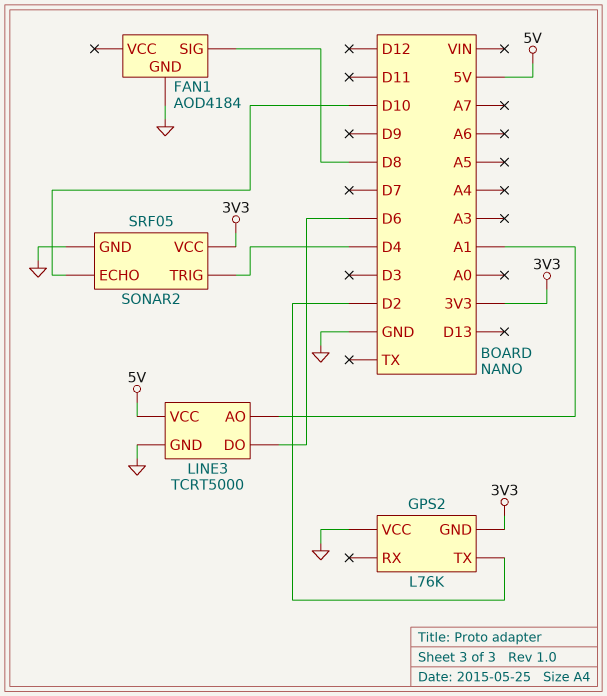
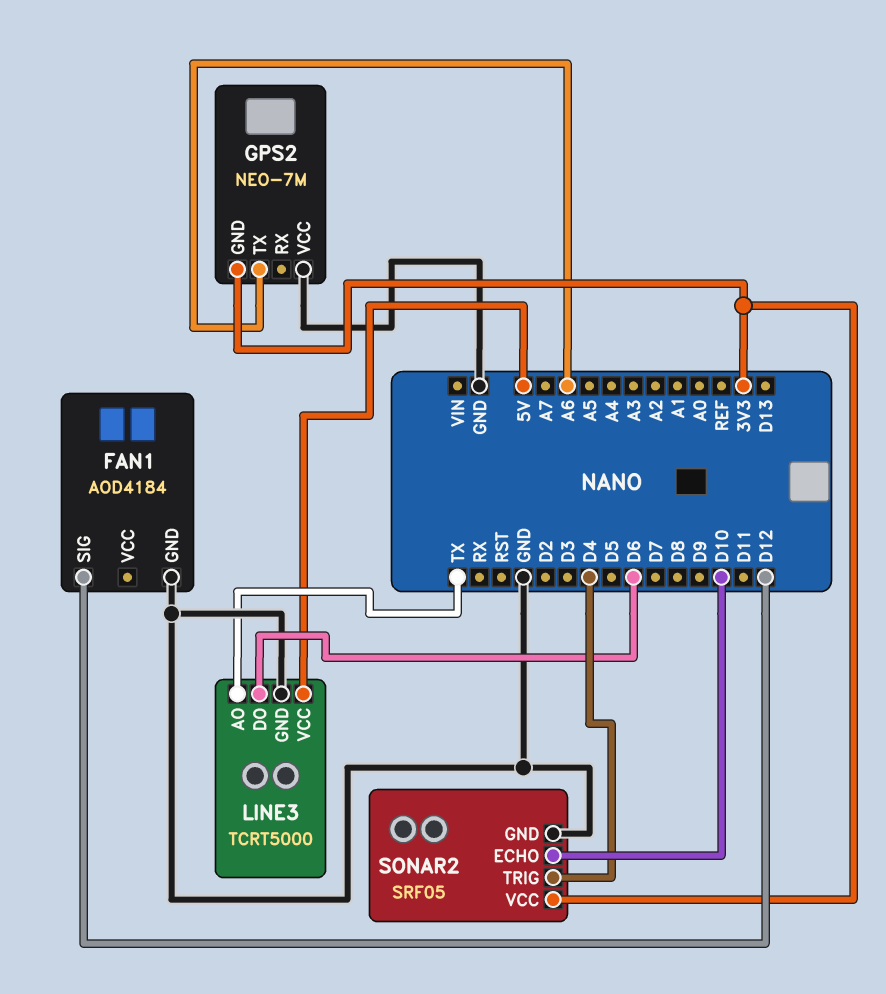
FAN1 pin SIG: D8 -> D12
GPS2: L76K -> NEO-7M
GPS2 pin TX: D2 -> A6
LINE3 pin AO: A1 -> TX

